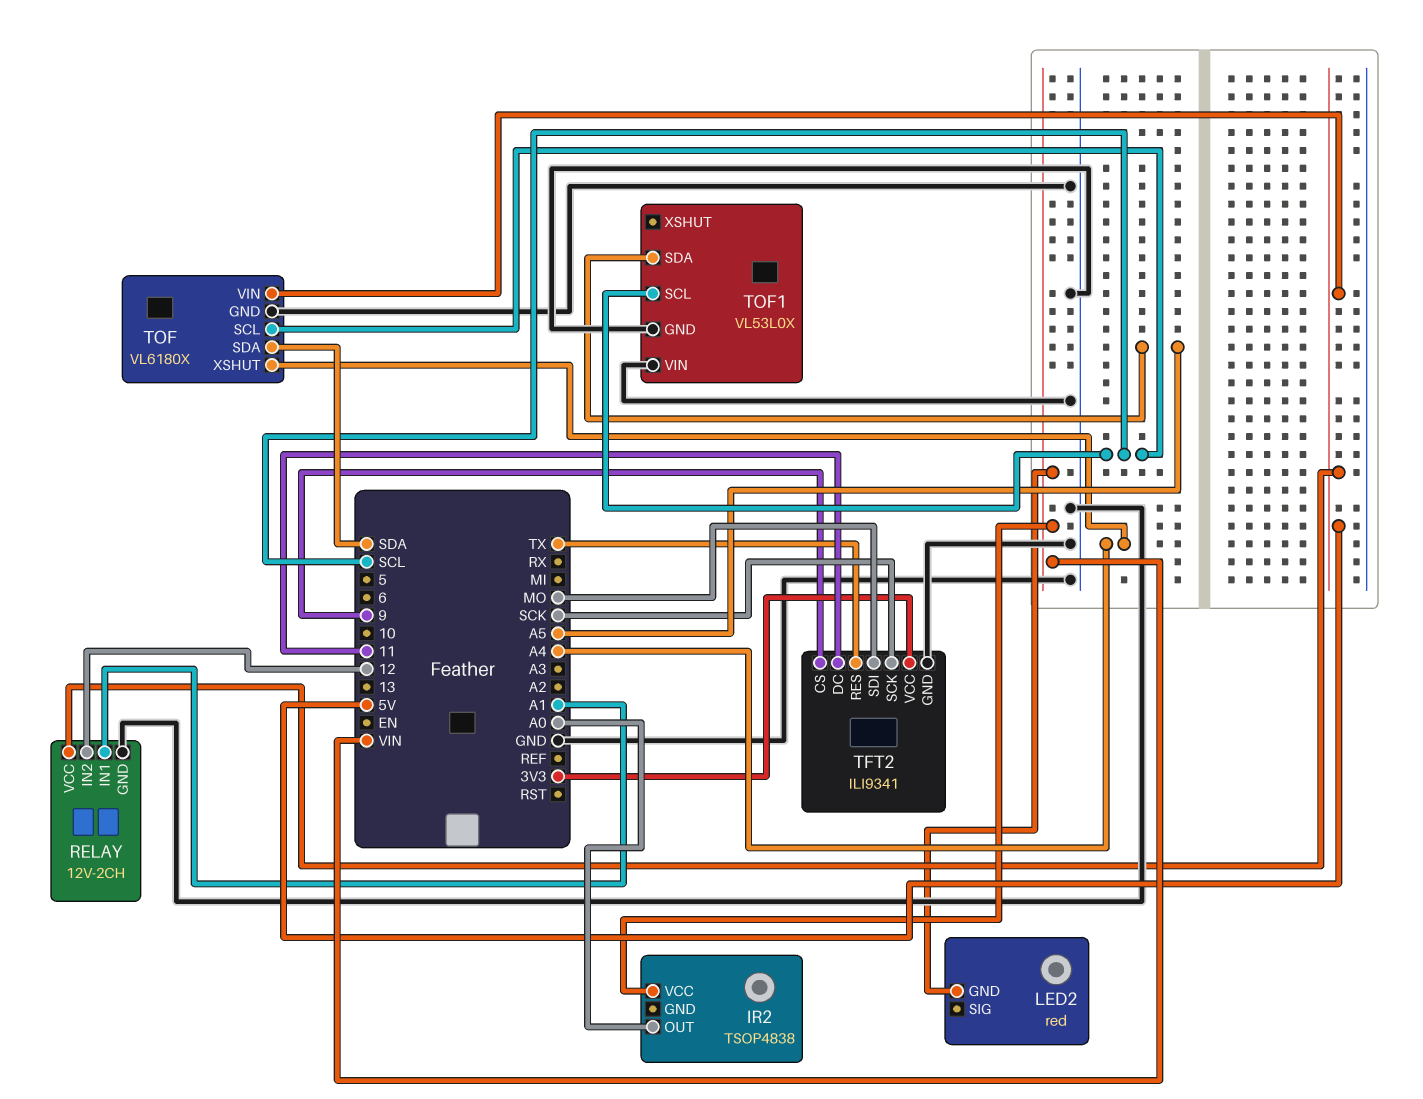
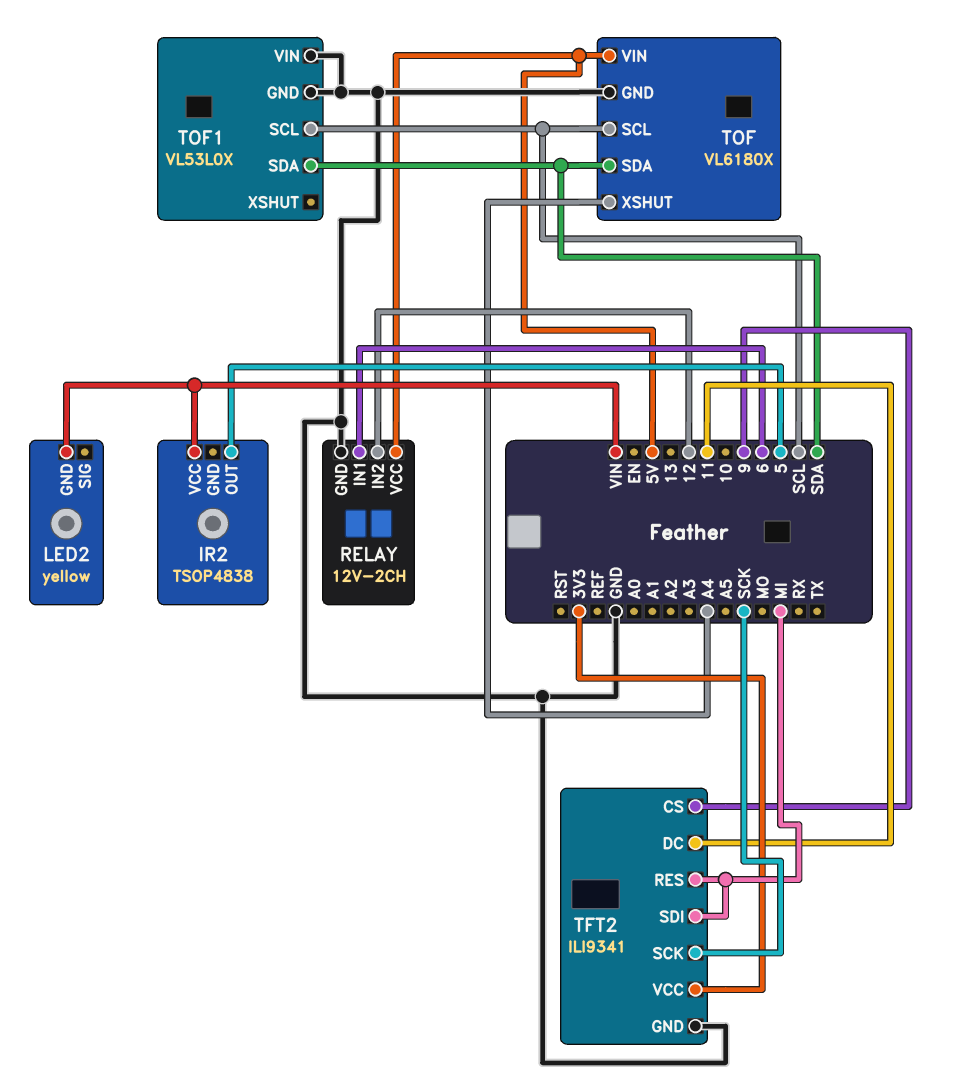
IR2 pin OUT: A0 -> 5
LED2: red -> yellow
RELAY pin IN1: A1 -> 6
TFT2 pin RES: TX -> MI
TFT2 pin SDI: MO -> MI
TOF1 pin SDA: A5 -> SDA

